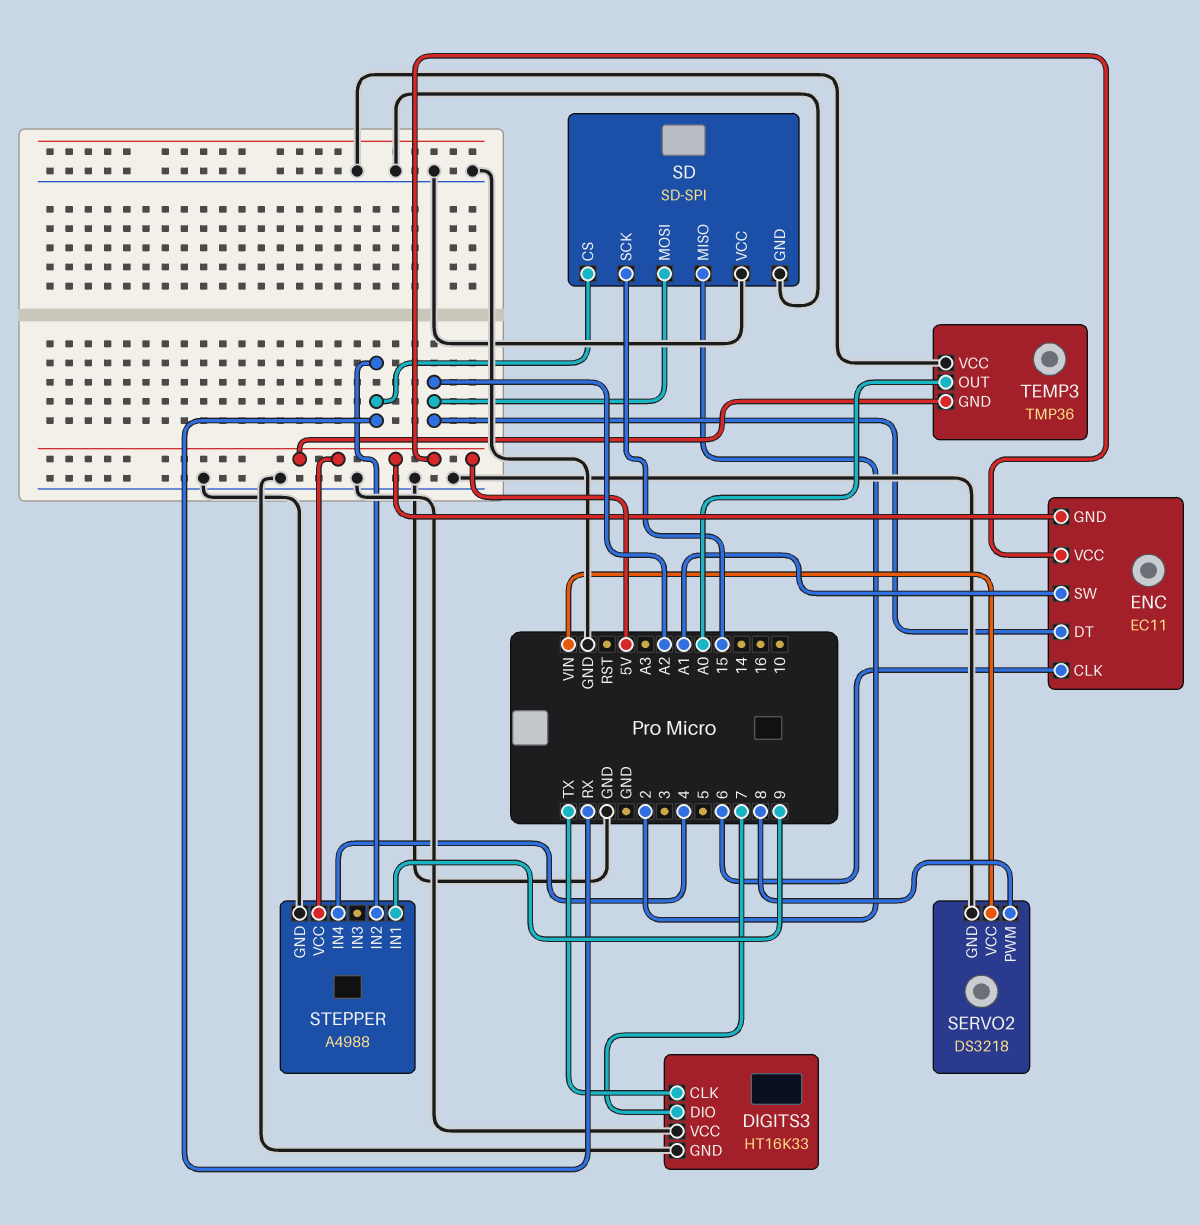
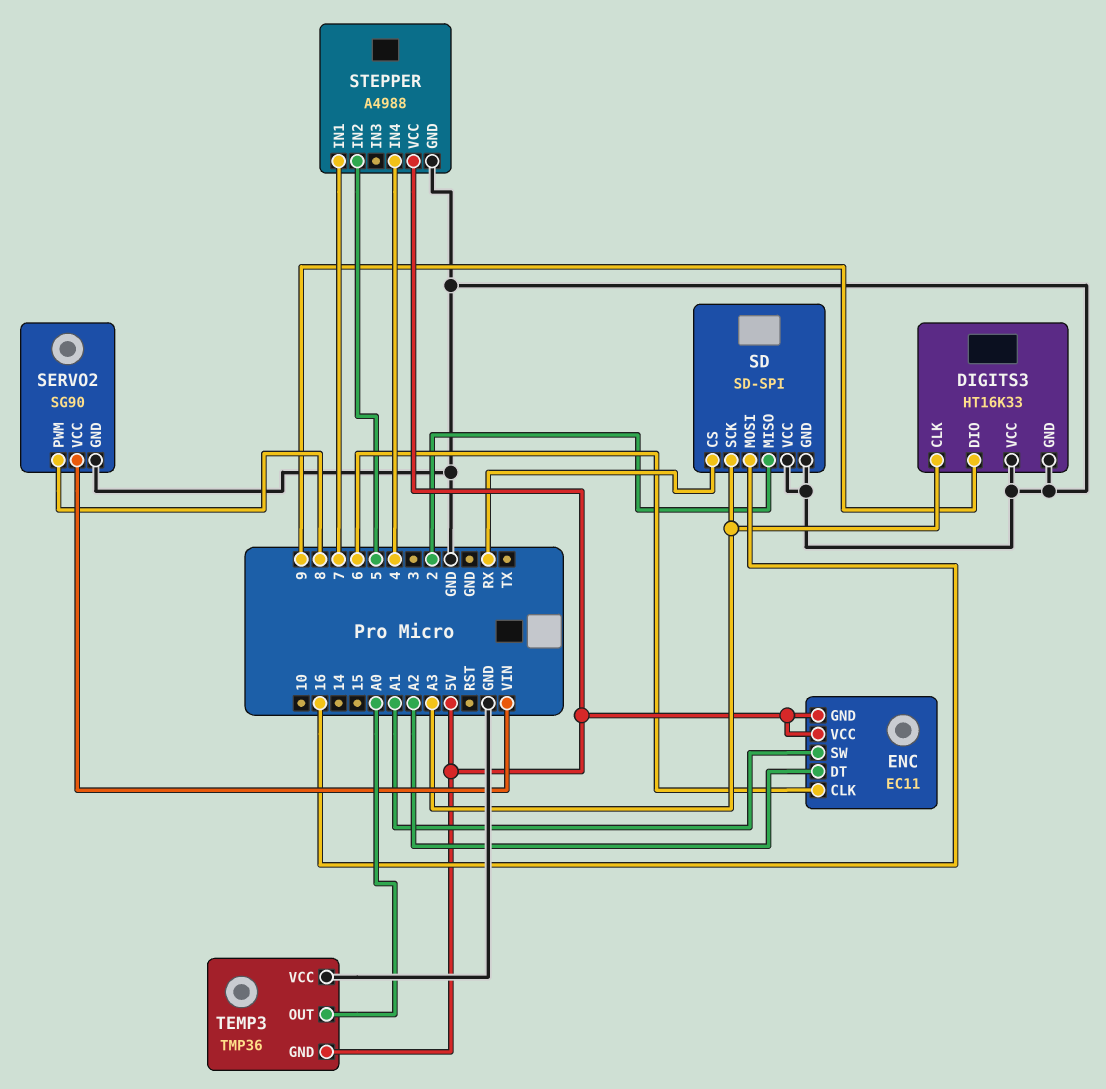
DIGITS3 pin CLK: TX -> A3
DIGITS3 pin DIO: 7 -> 9
SD pin MOSI: A2 -> 16
SD pin SCK: 15 -> A3
SERVO2: DS3218 -> SG90
STEPPER pin IN1: 9 -> 7
STEPPER pin IN2: RX -> 5

